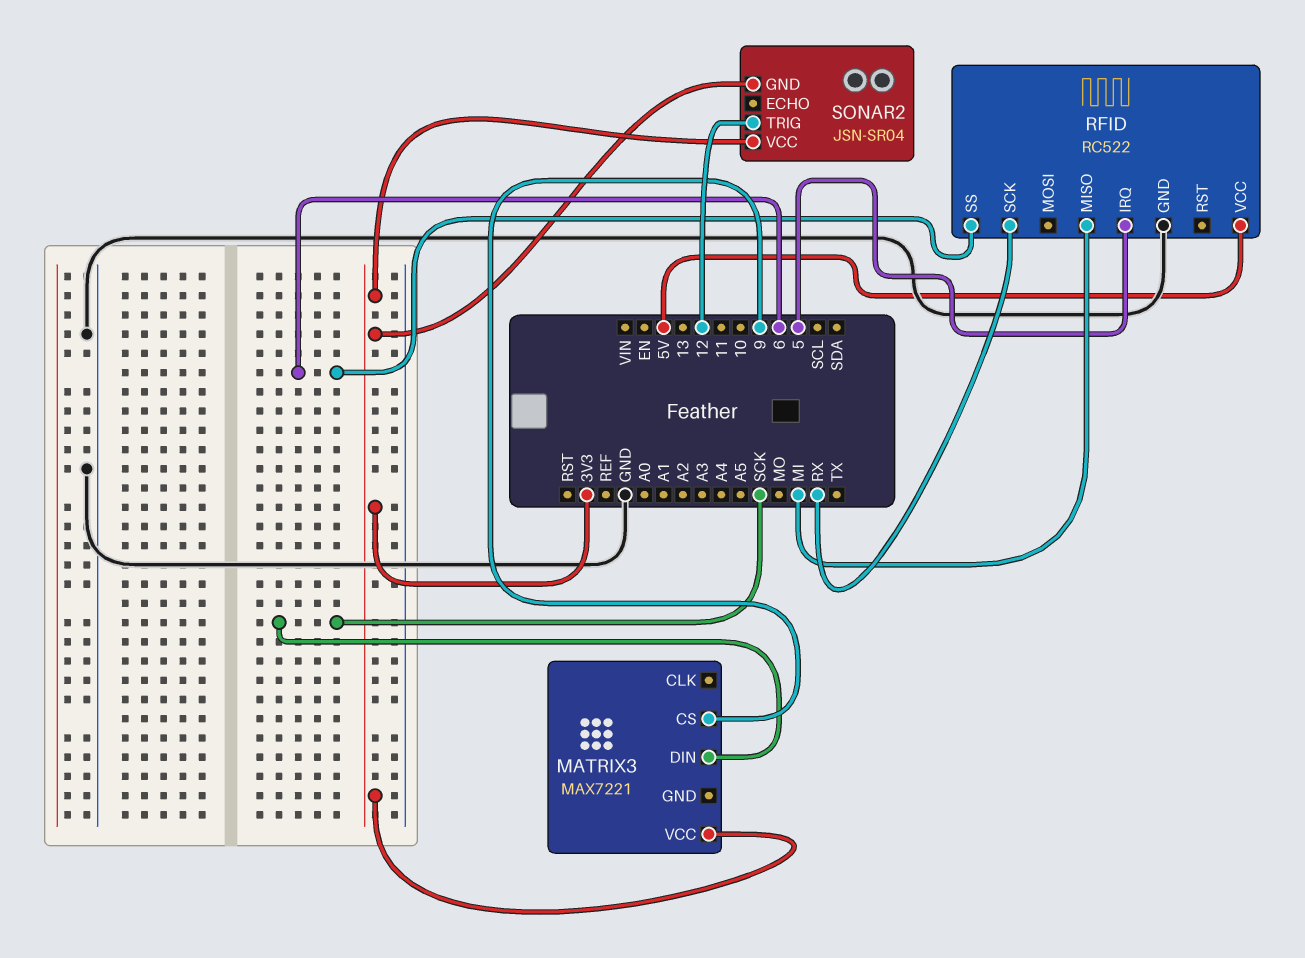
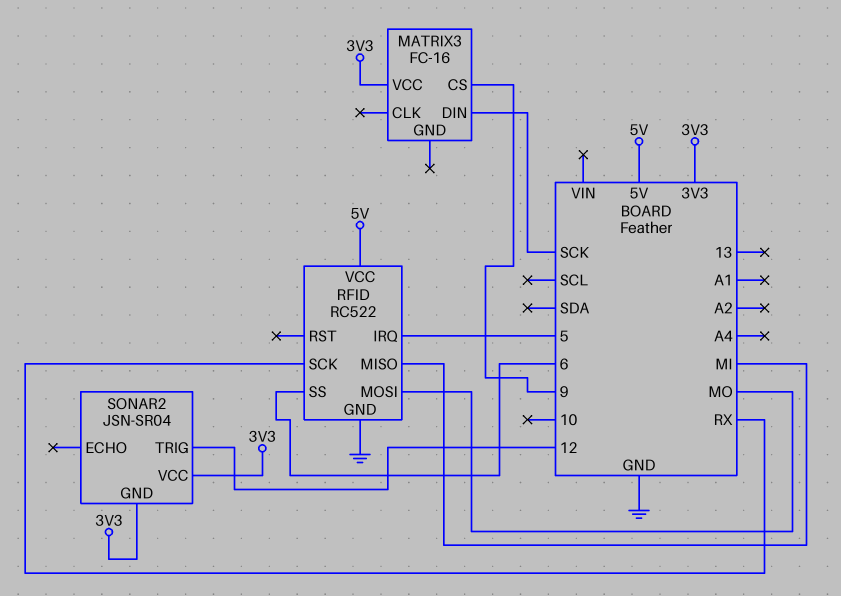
MATRIX3: MAX7221 -> FC-16
RFID pin MOSI: none -> MO

